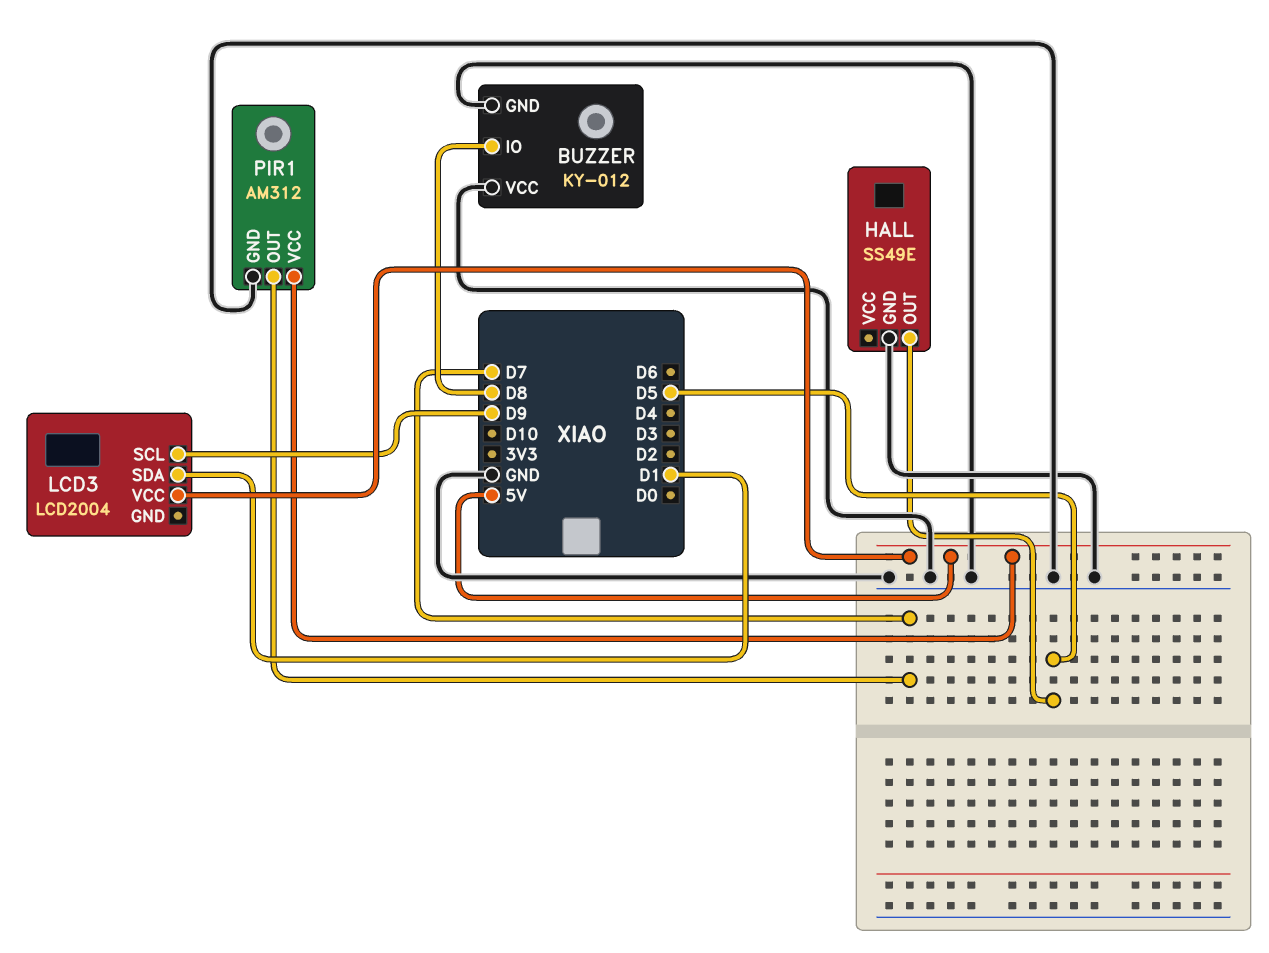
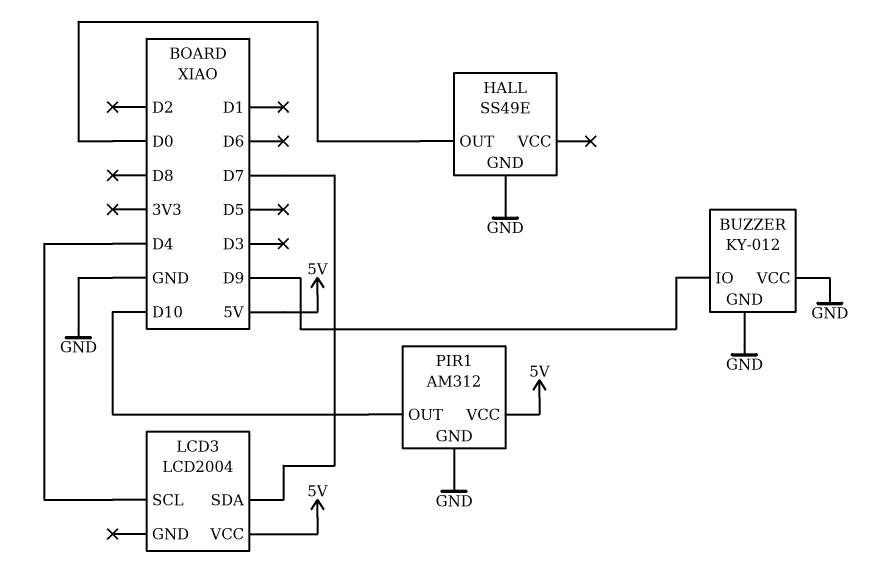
BUZZER pin IO: D8 -> D9
HALL pin OUT: D5 -> D0
LCD3 pin SCL: D9 -> D4
LCD3 pin SDA: D1 -> D7
PIR1 pin OUT: D7 -> D10

